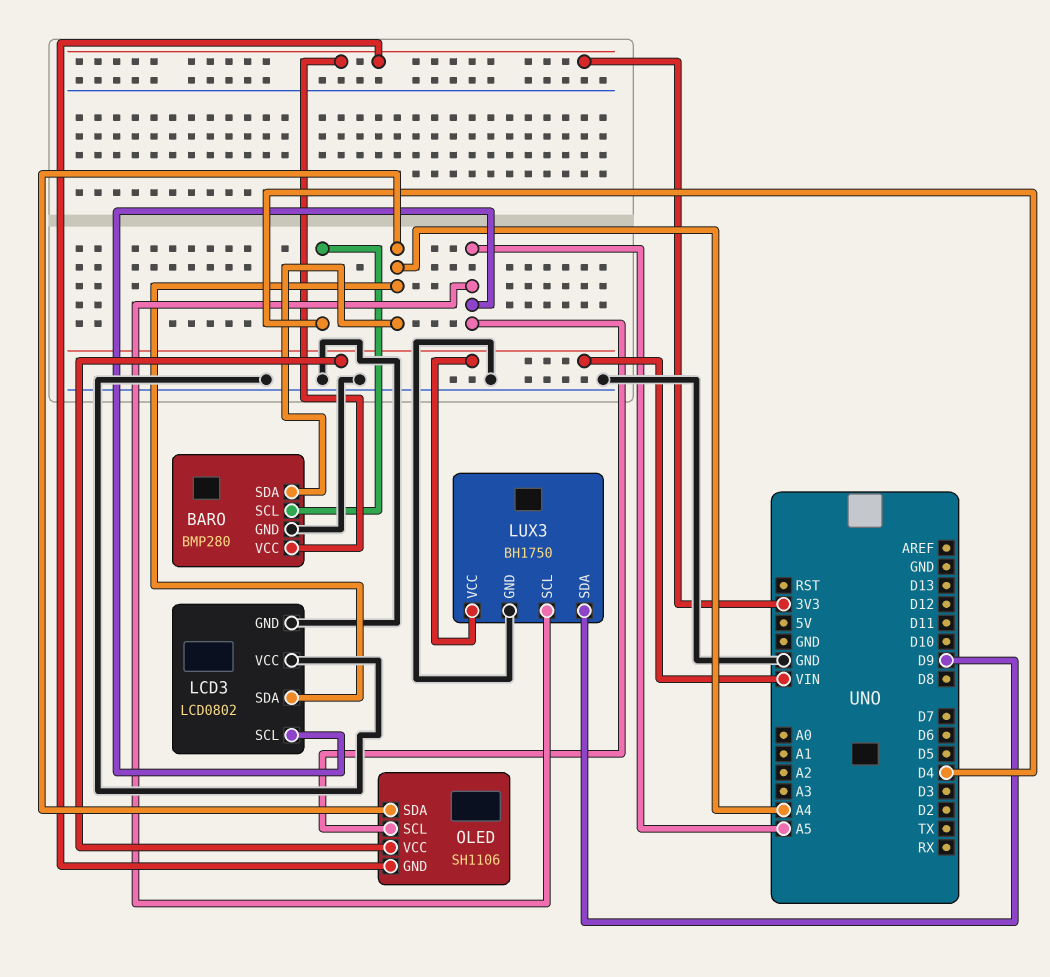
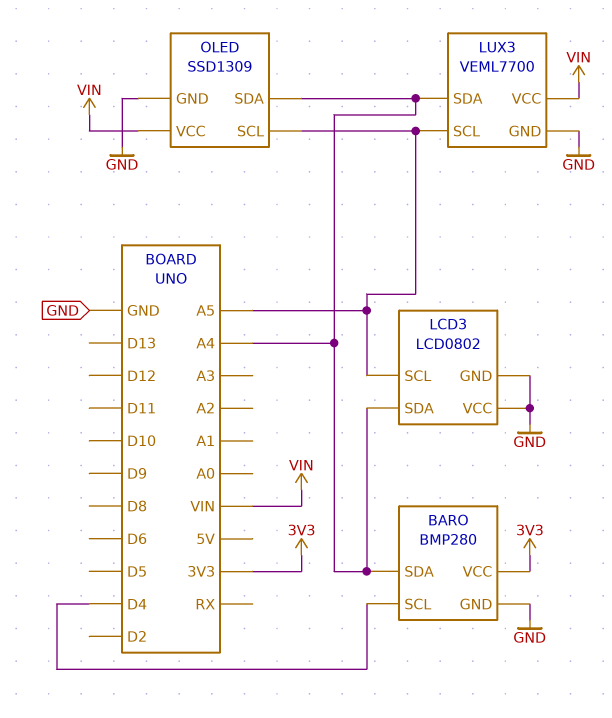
LUX3: BH1750 -> VEML7700
LUX3 pin SDA: D9 -> A4
OLED: SH1106 -> SSD1309
OLED pin GND: 3V3 -> GND

